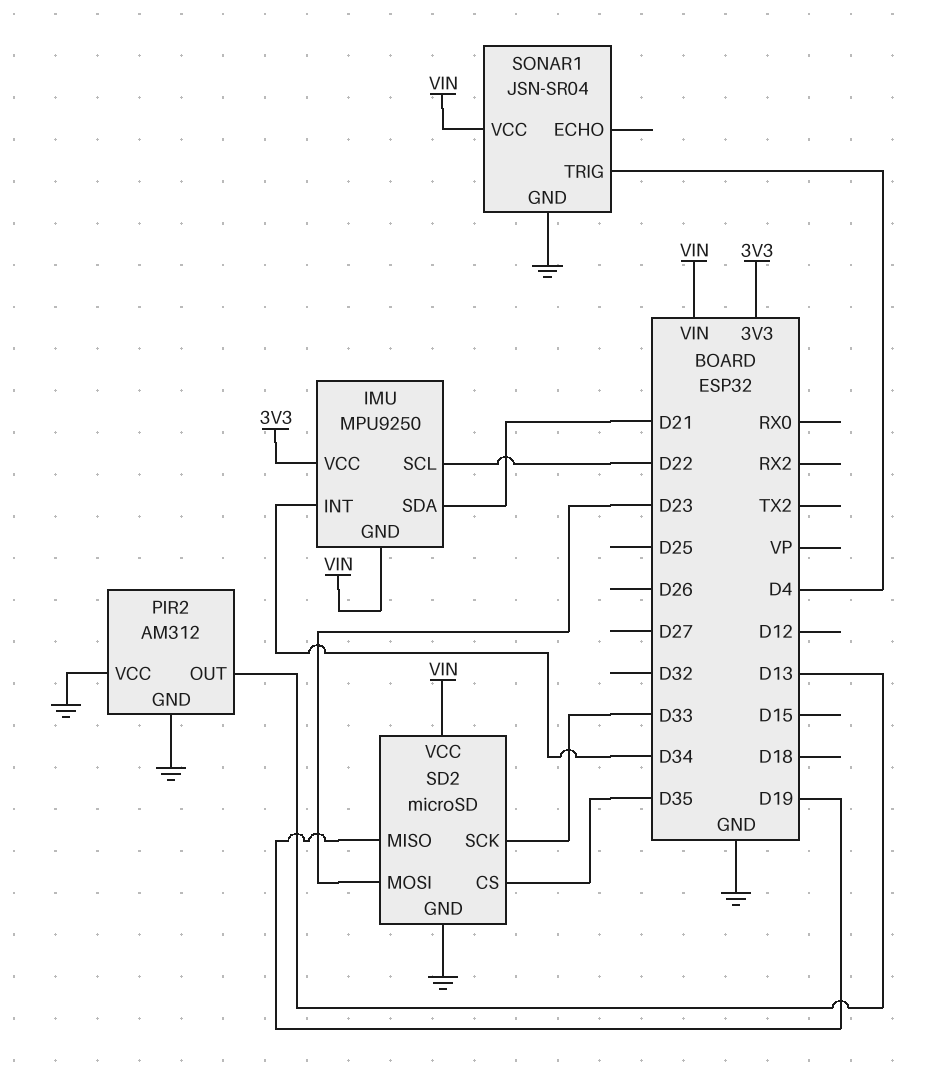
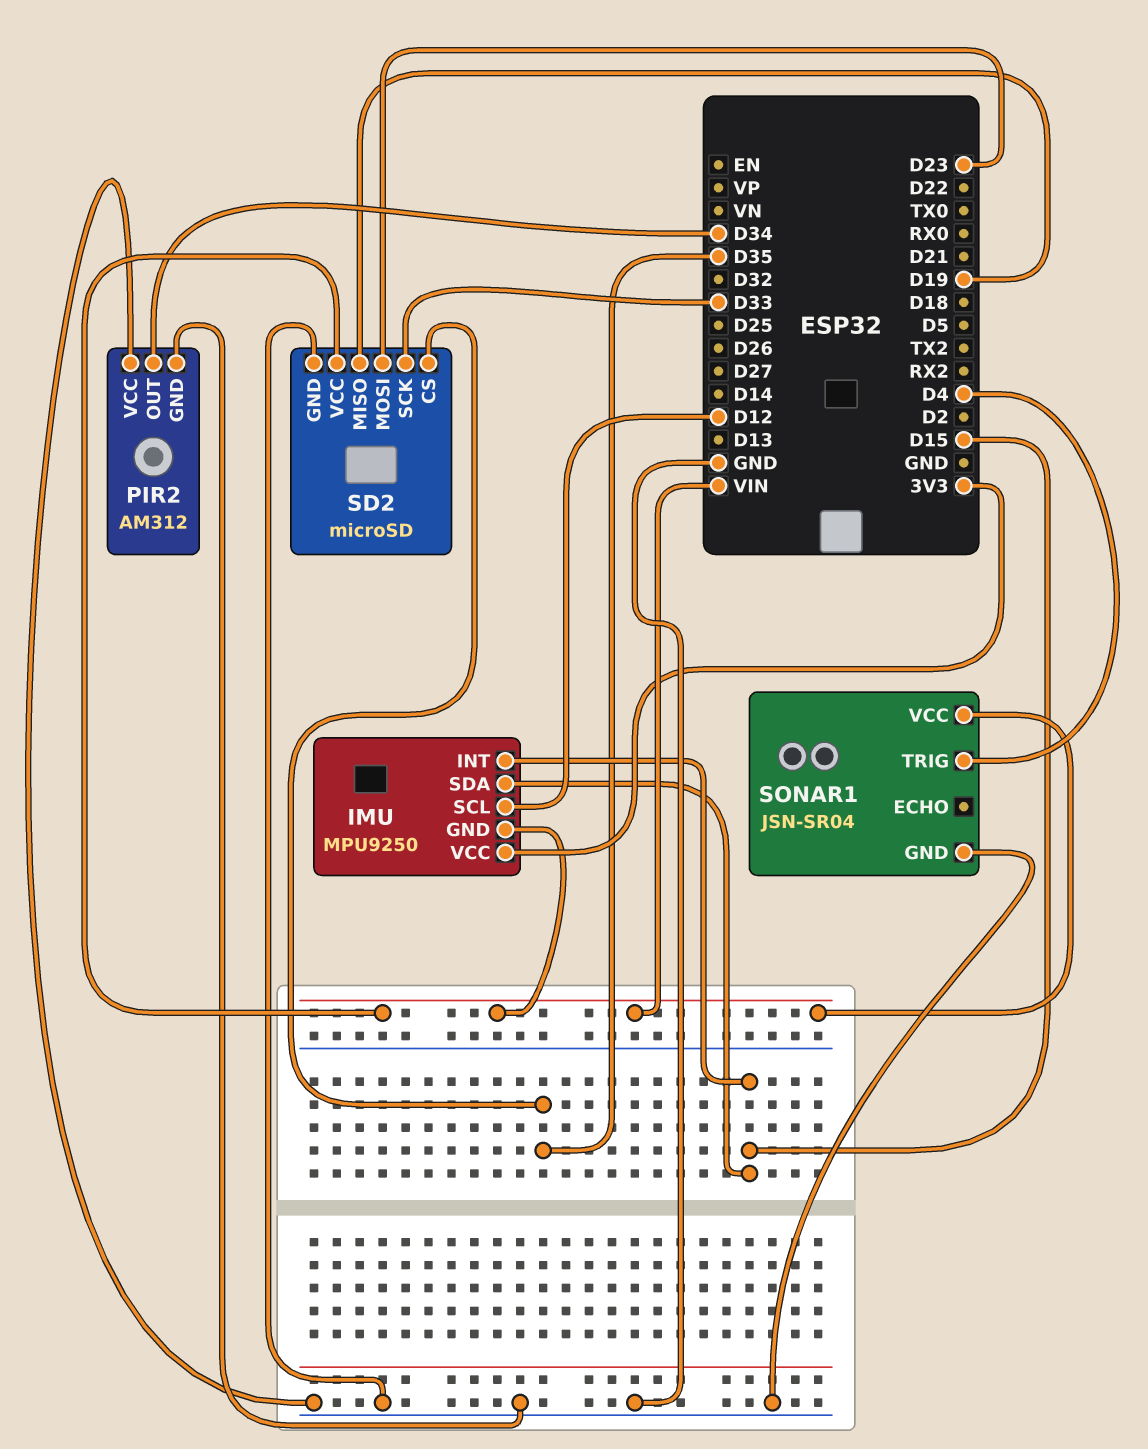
IMU pin INT: D34 -> D15
IMU pin SCL: D22 -> D12
IMU pin SDA: D21 -> D15
PIR2 pin OUT: D13 -> D34

